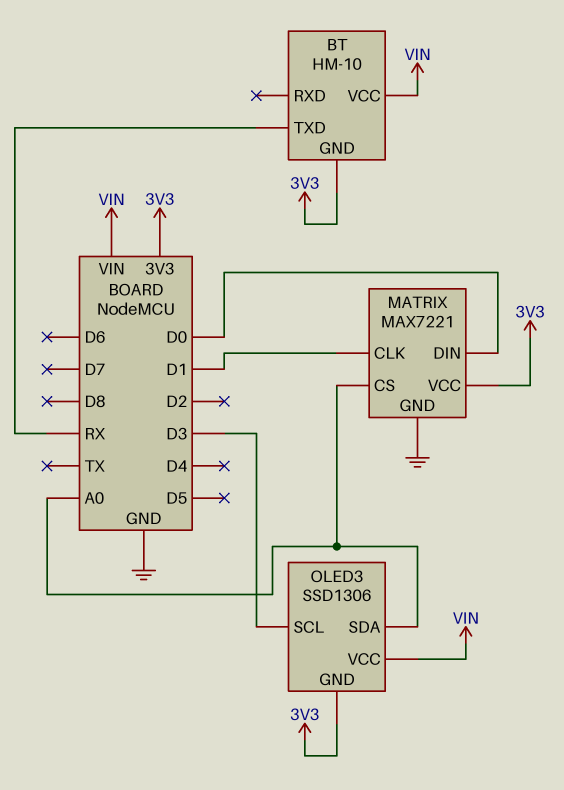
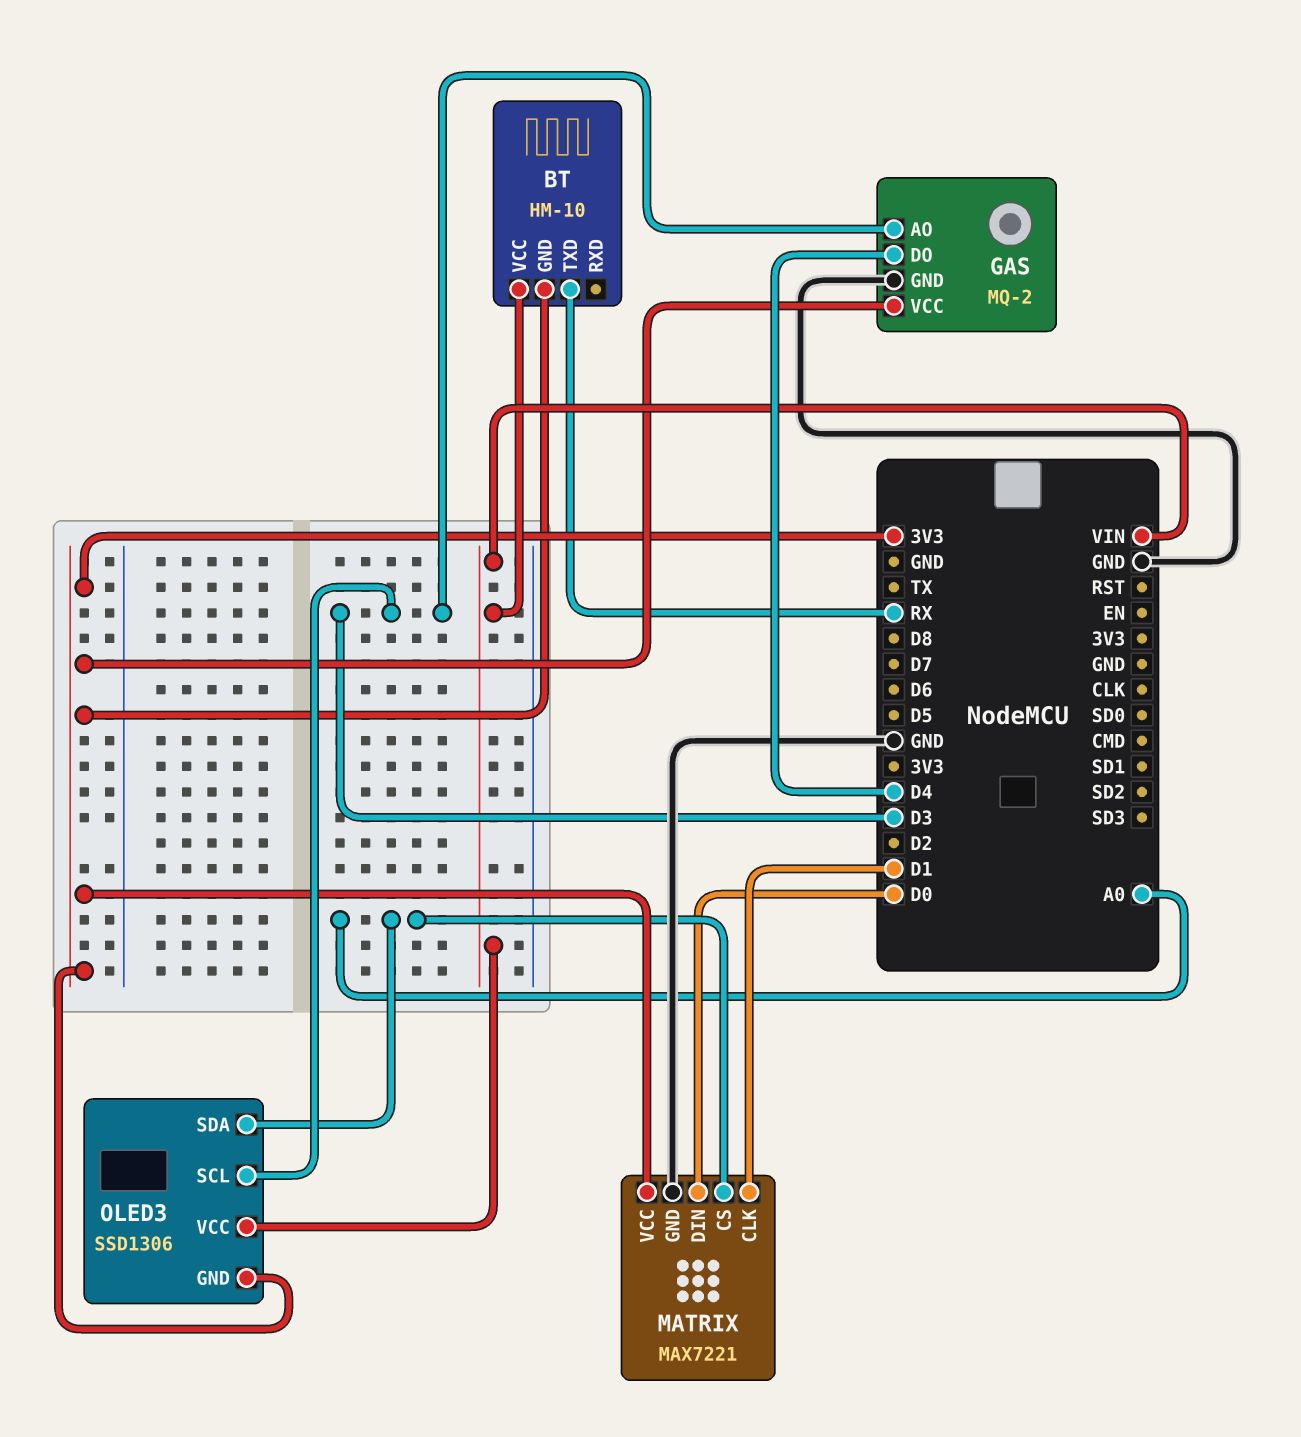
GAS: none -> MQ-2
GAS pin AO: none -> D3
GAS pin DO: none -> D4
GAS pin GND: none -> GND
GAS pin VCC: none -> 3V3

